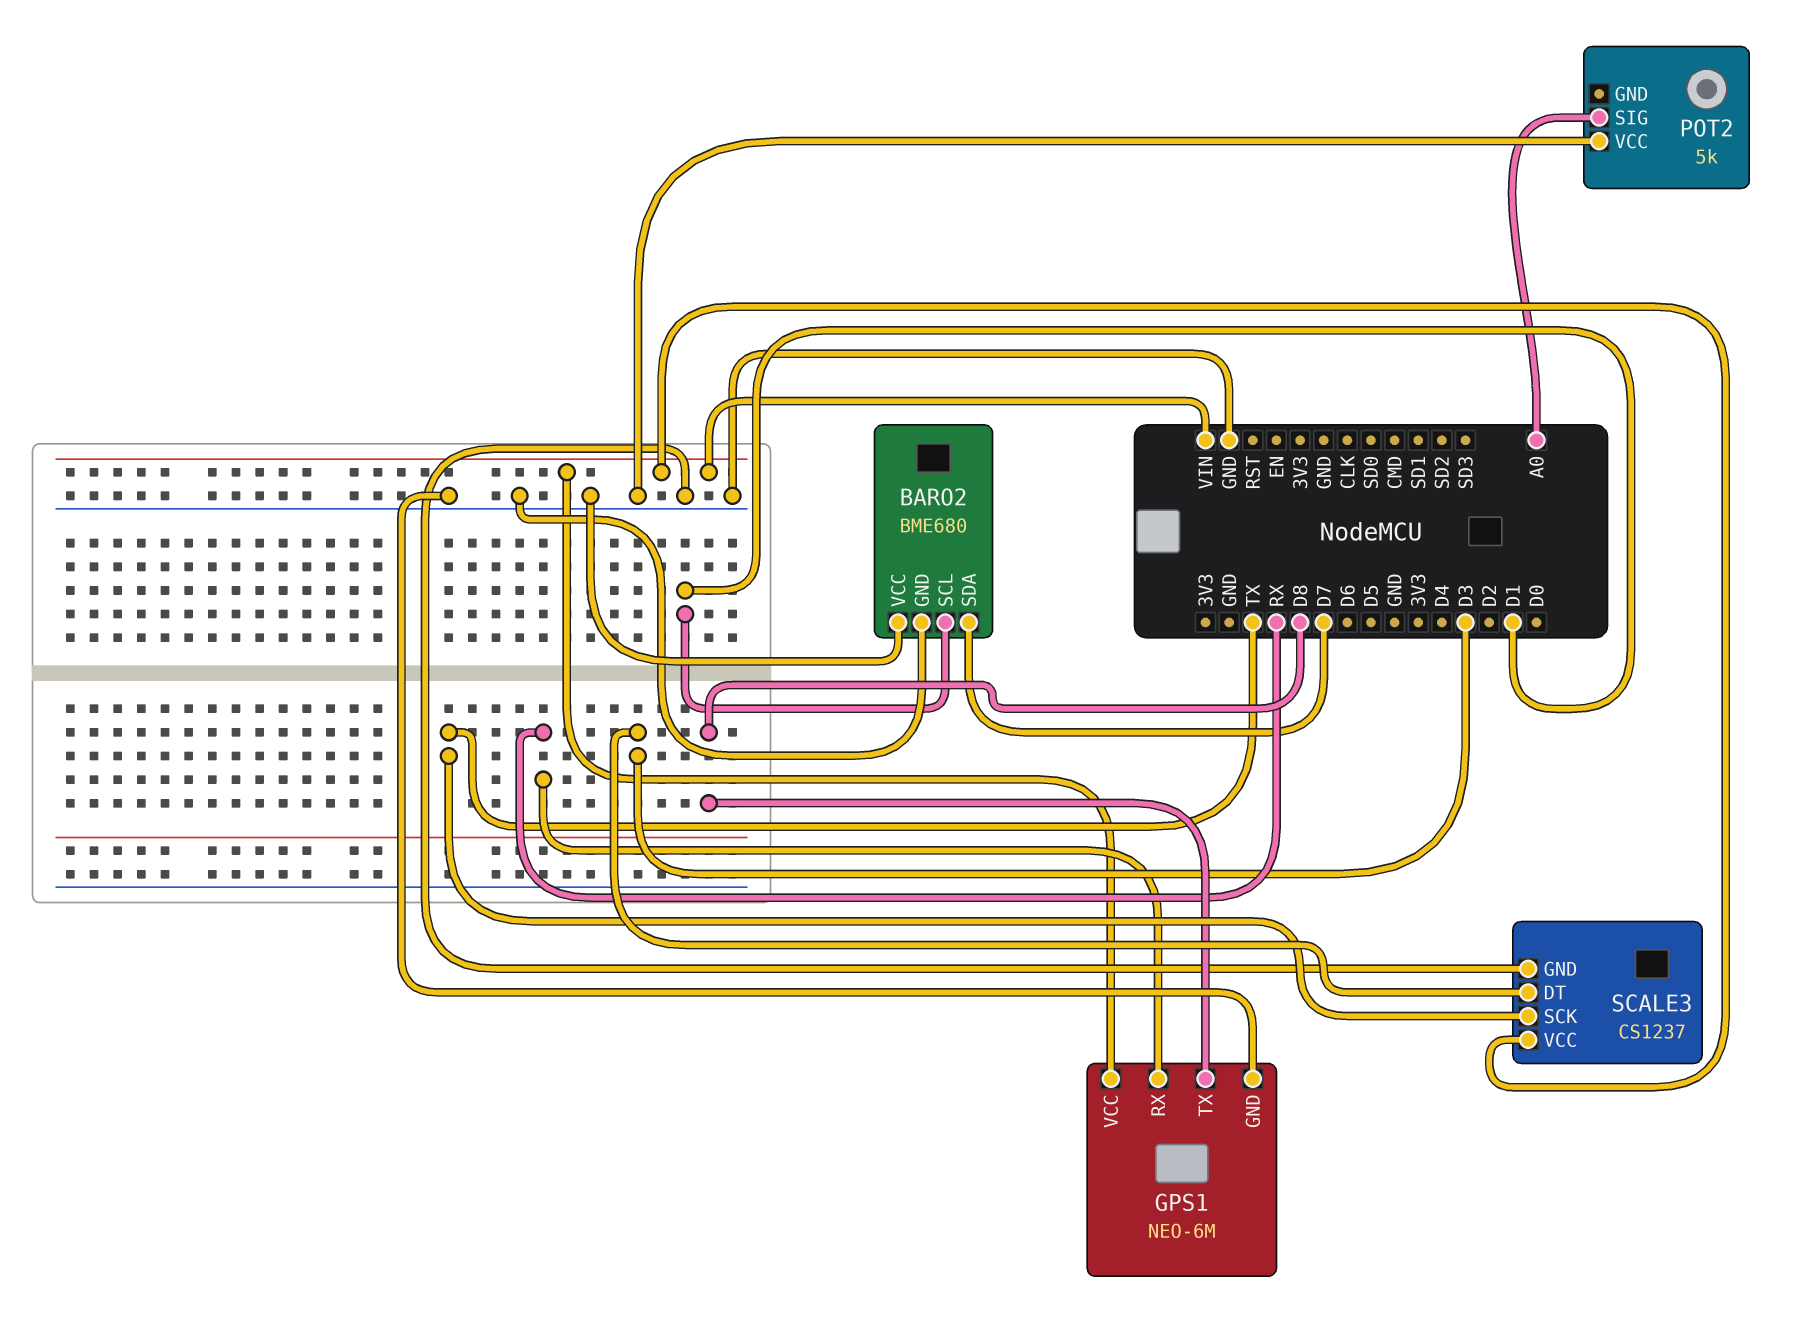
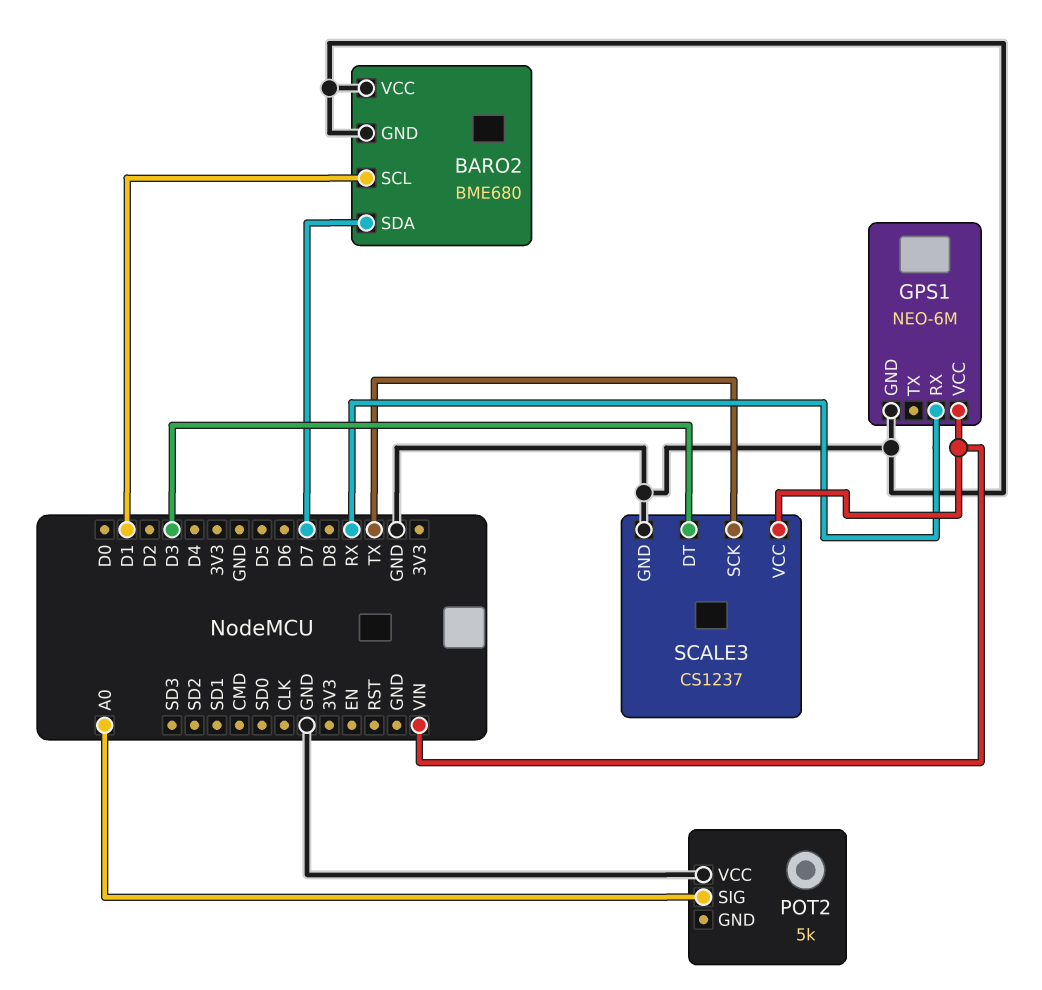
GPS1 pin TX: D8 -> none

